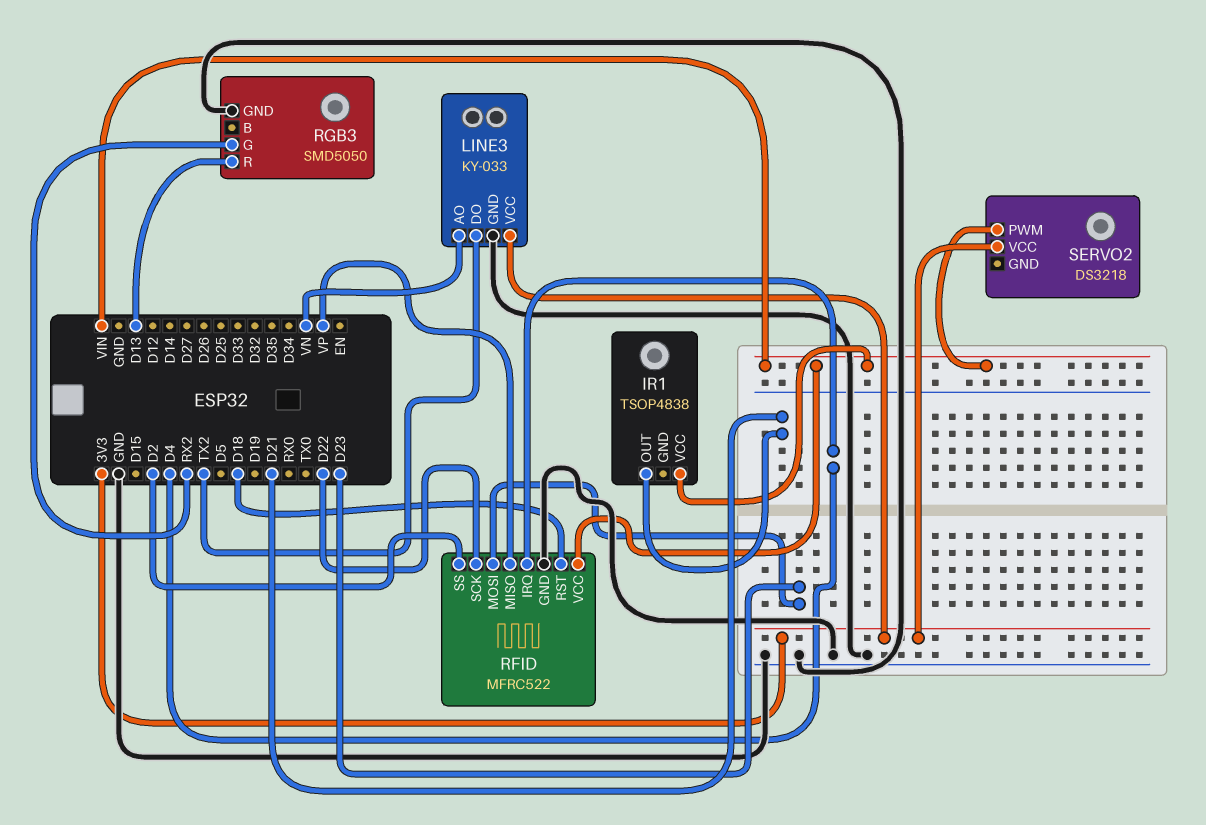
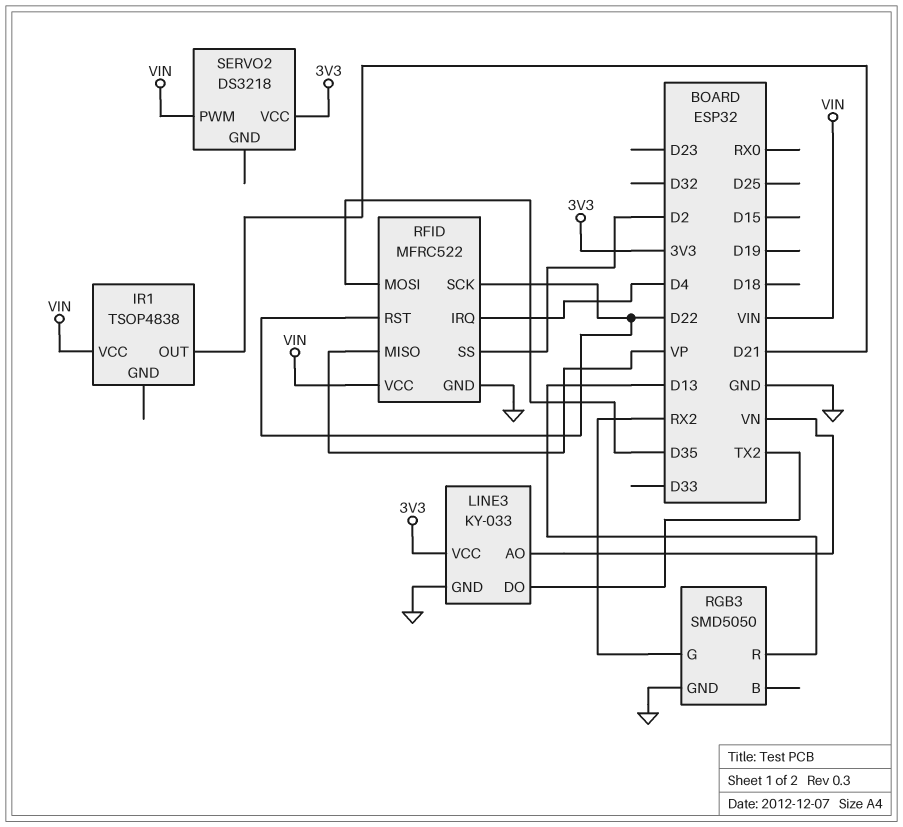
RFID pin MOSI: D23 -> D35
RFID pin RST: D18 -> D22

